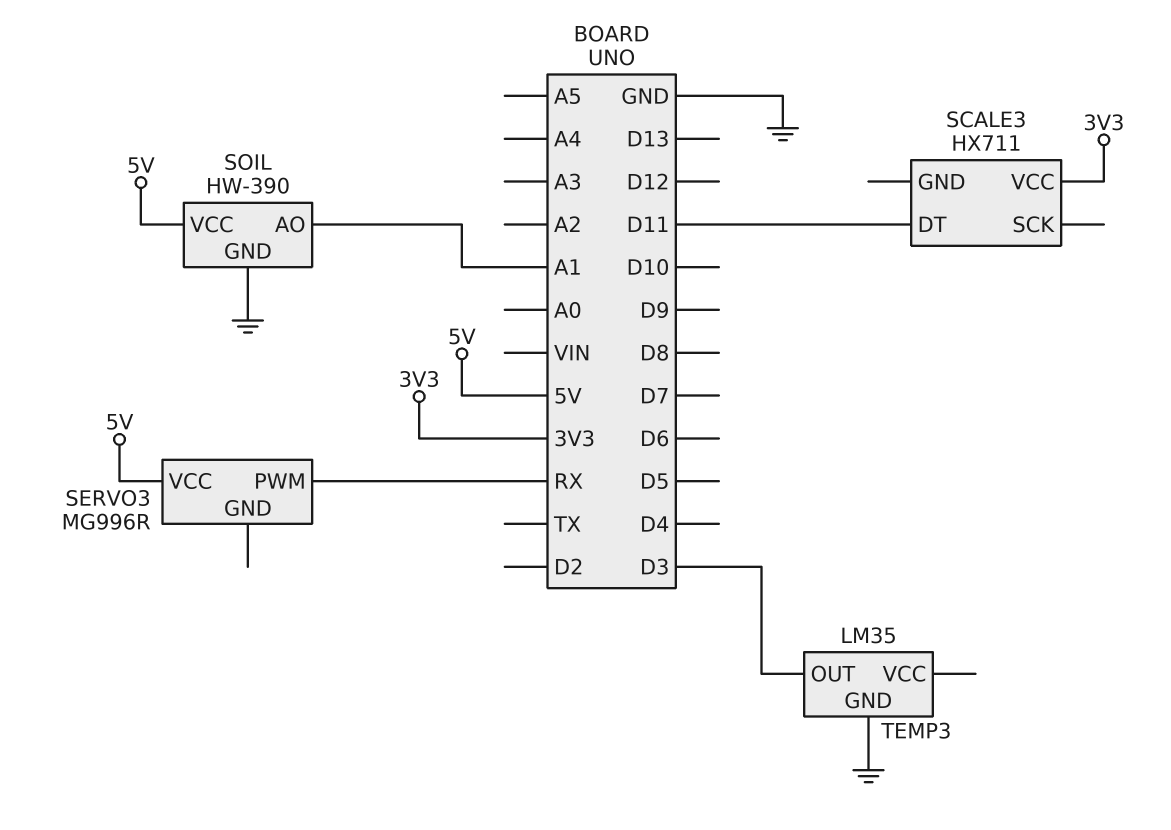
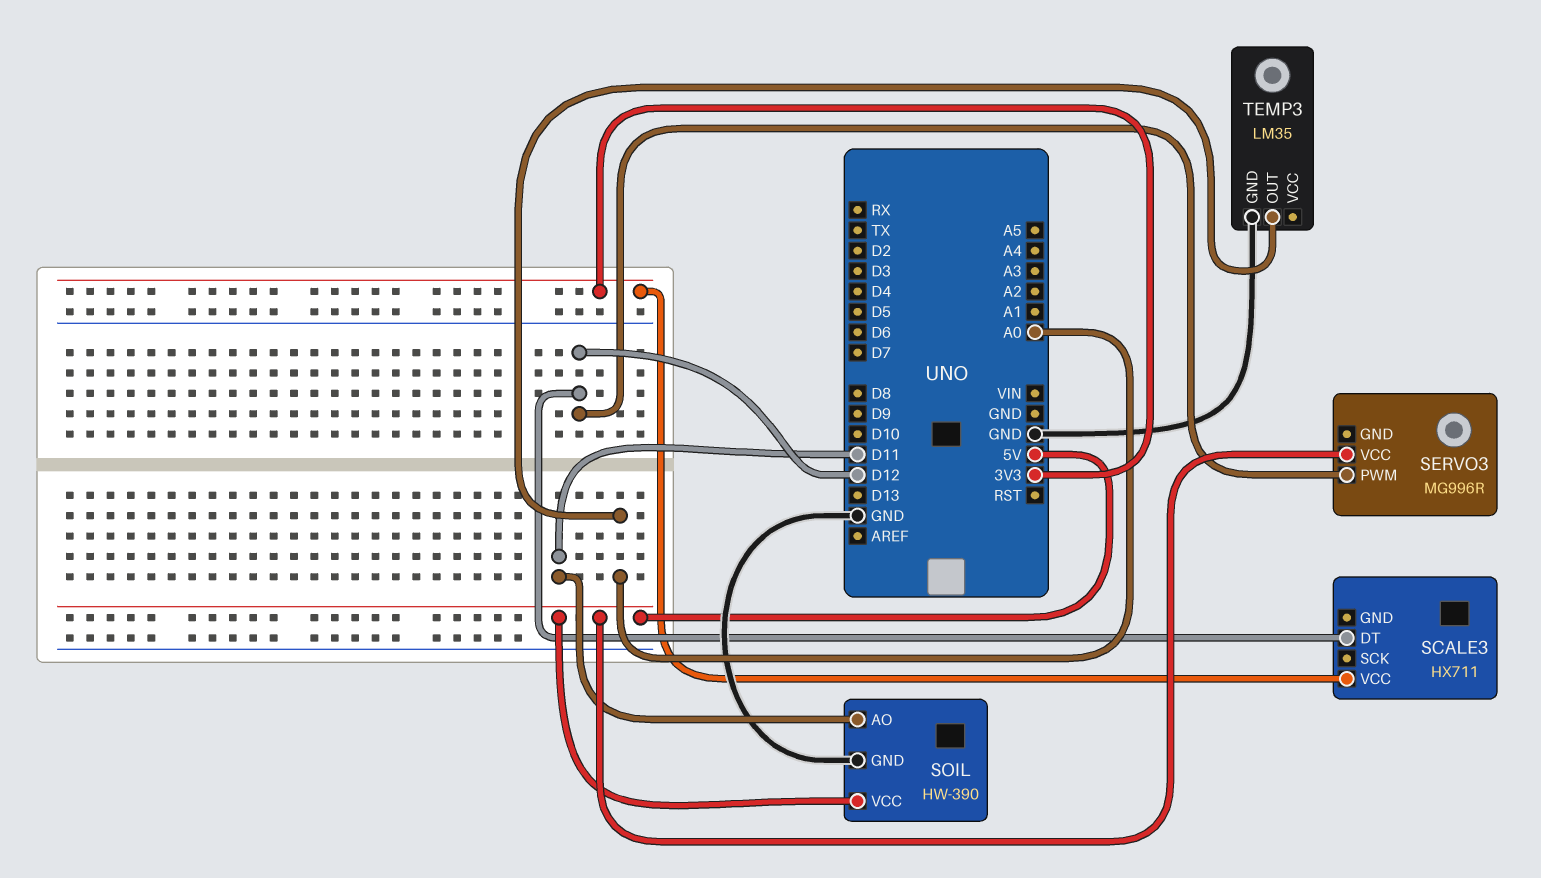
SCALE3 pin DT: D11 -> D12
SERVO3 pin PWM: RX -> D12
SOIL pin AO: A1 -> D11
TEMP3 pin OUT: D3 -> A0

